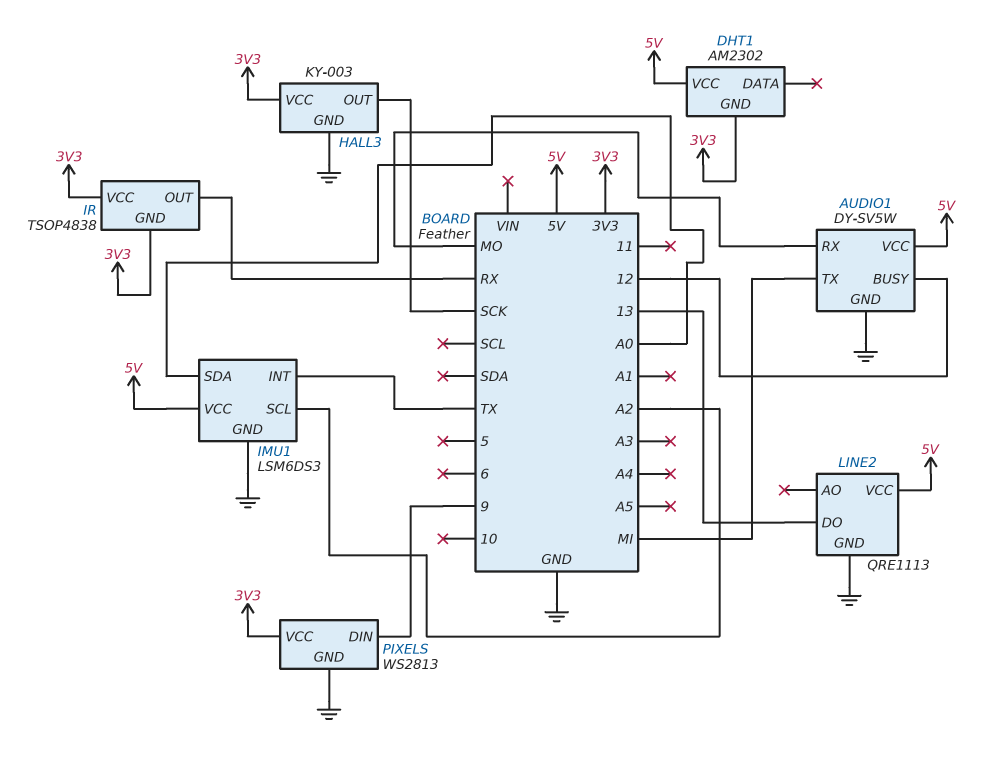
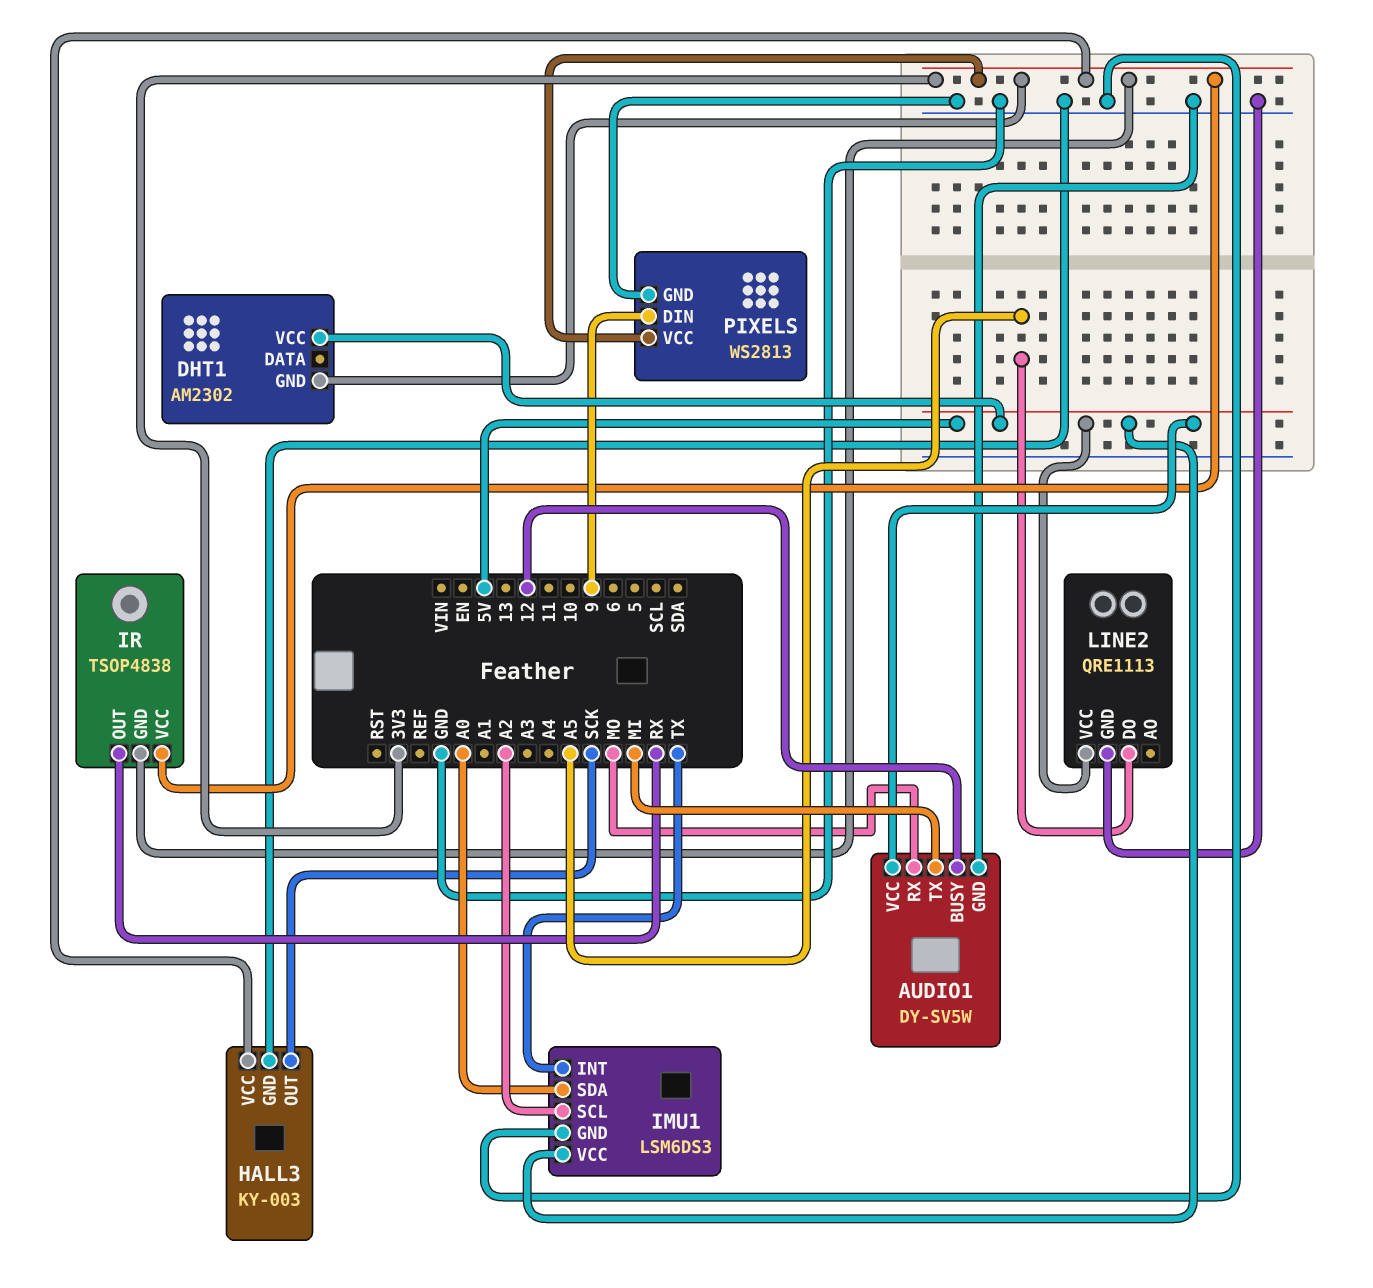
LINE2 pin DO: 13 -> A5

